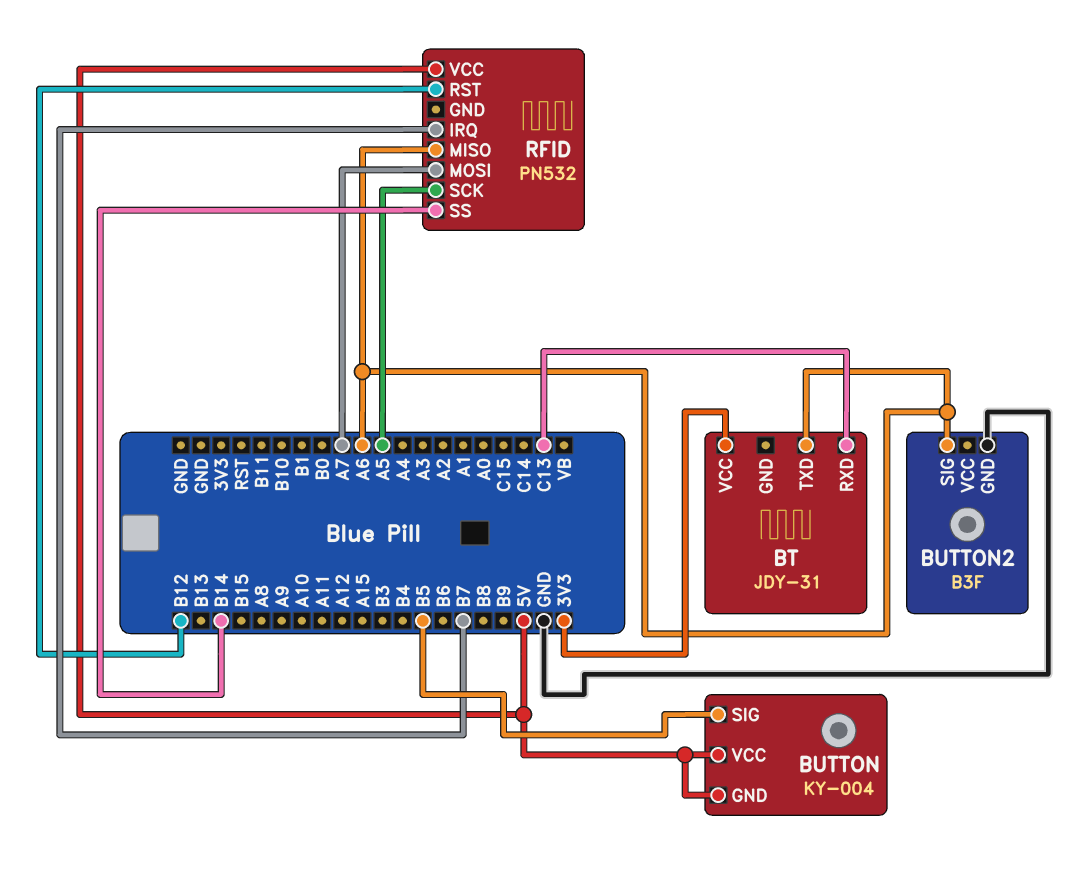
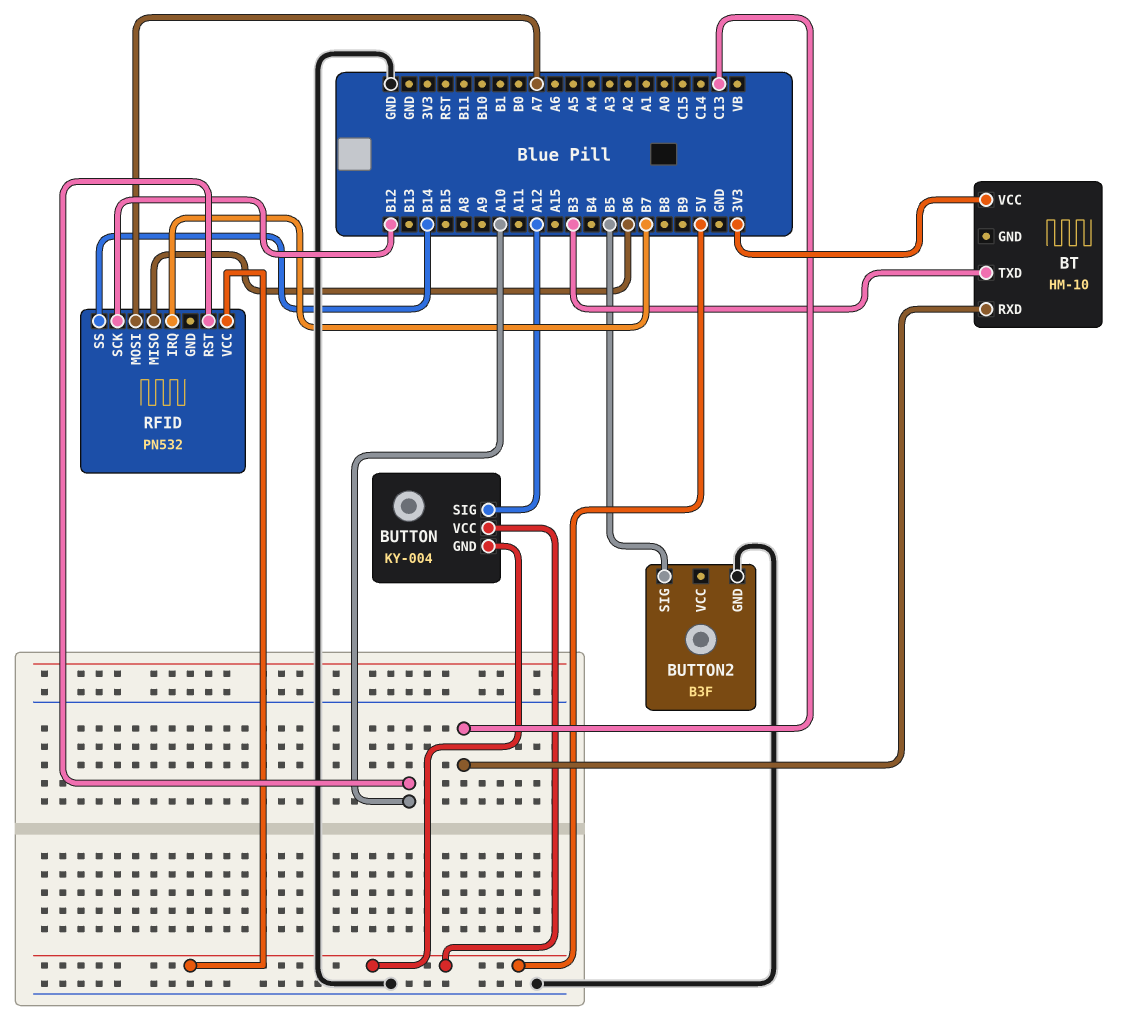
BT: JDY-31 -> HM-10
BT pin TXD: A6 -> B3
BUTTON pin SIG: B5 -> A12
BUTTON2 pin SIG: A6 -> B5
RFID pin MISO: A6 -> B6
RFID pin RST: B12 -> A10
RFID pin SCK: A5 -> B12

